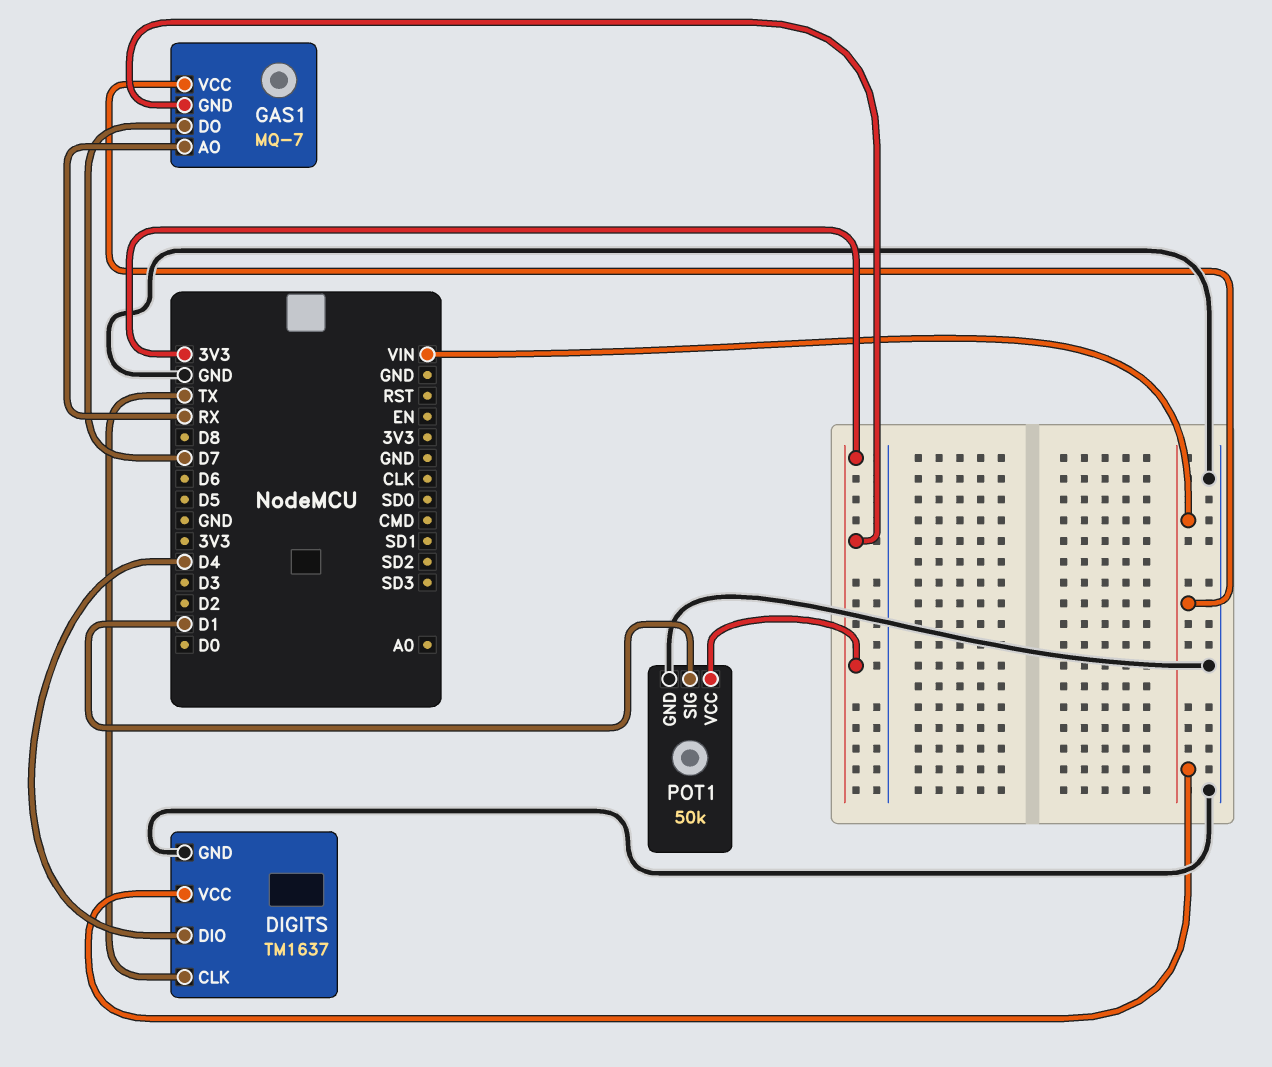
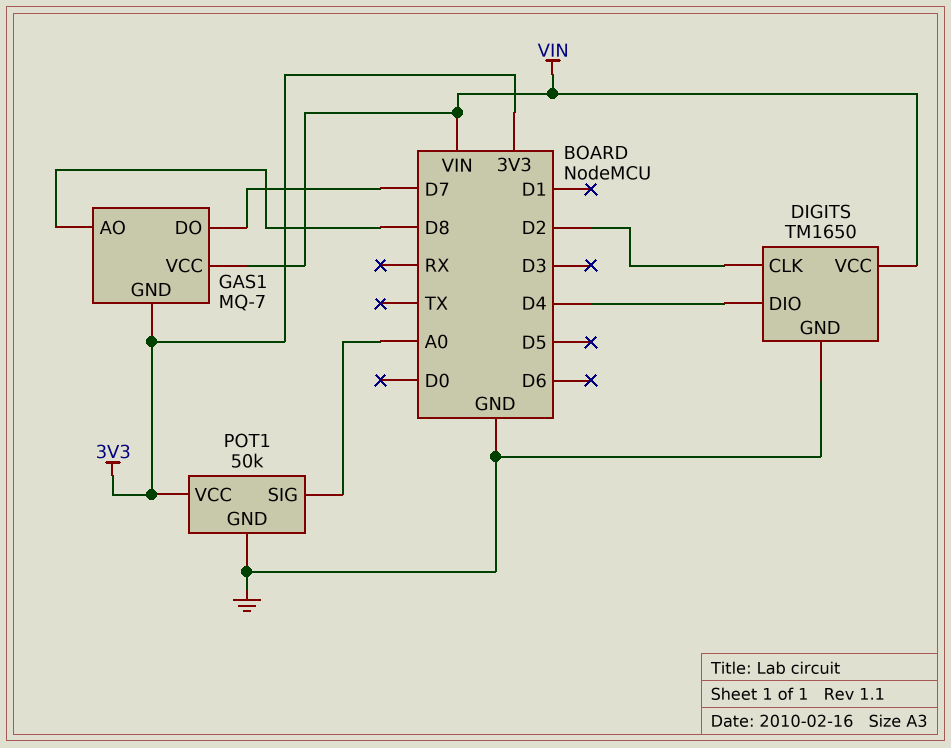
DIGITS: TM1637 -> TM1650
DIGITS pin CLK: TX -> D2
GAS1 pin AO: RX -> D8
POT1 pin SIG: D1 -> A0

